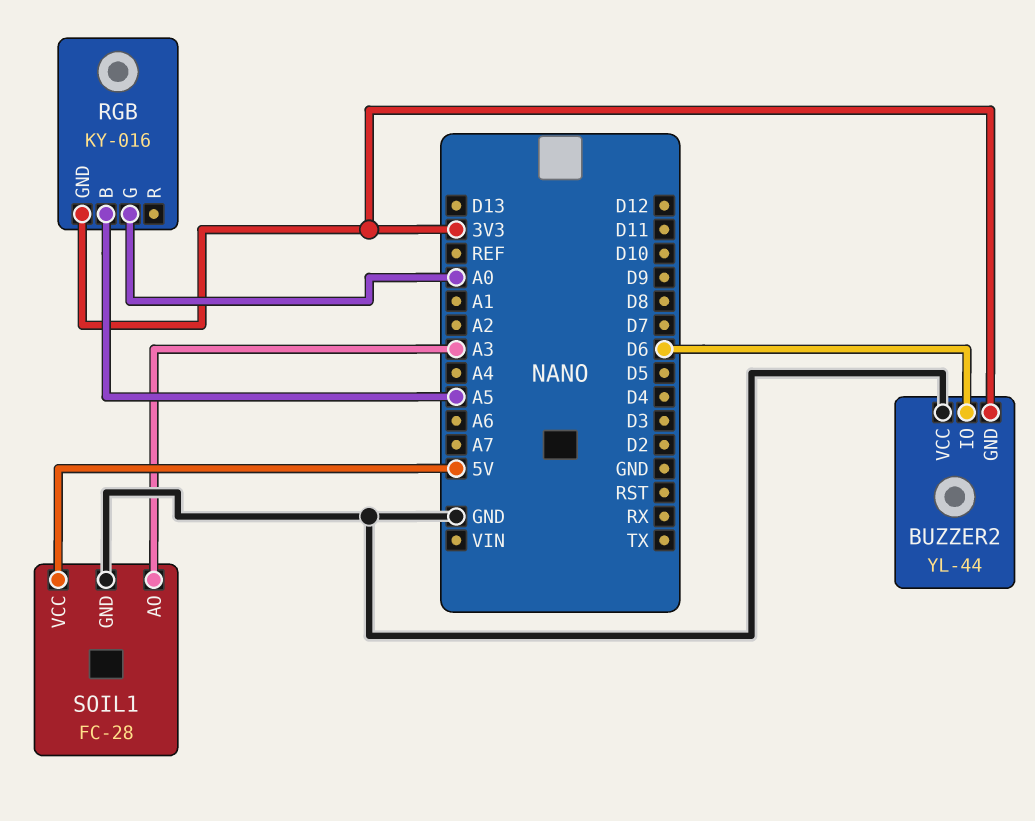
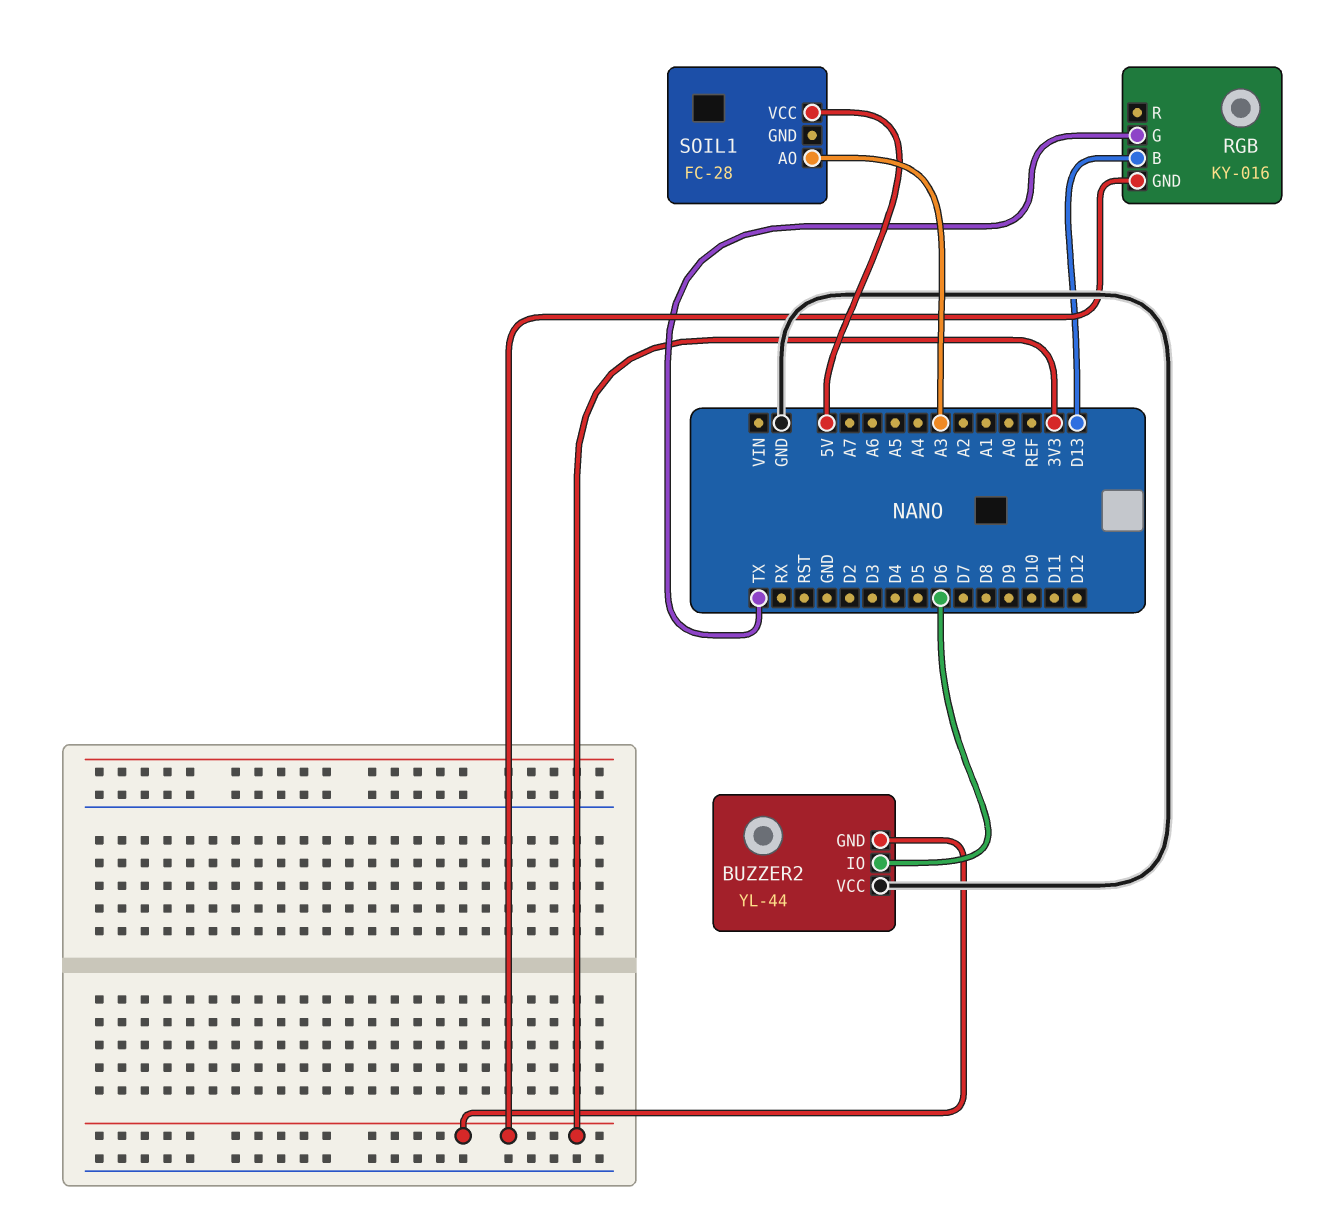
RGB pin B: A5 -> D13
RGB pin G: A0 -> TX
SOIL1 pin GND: GND -> none

